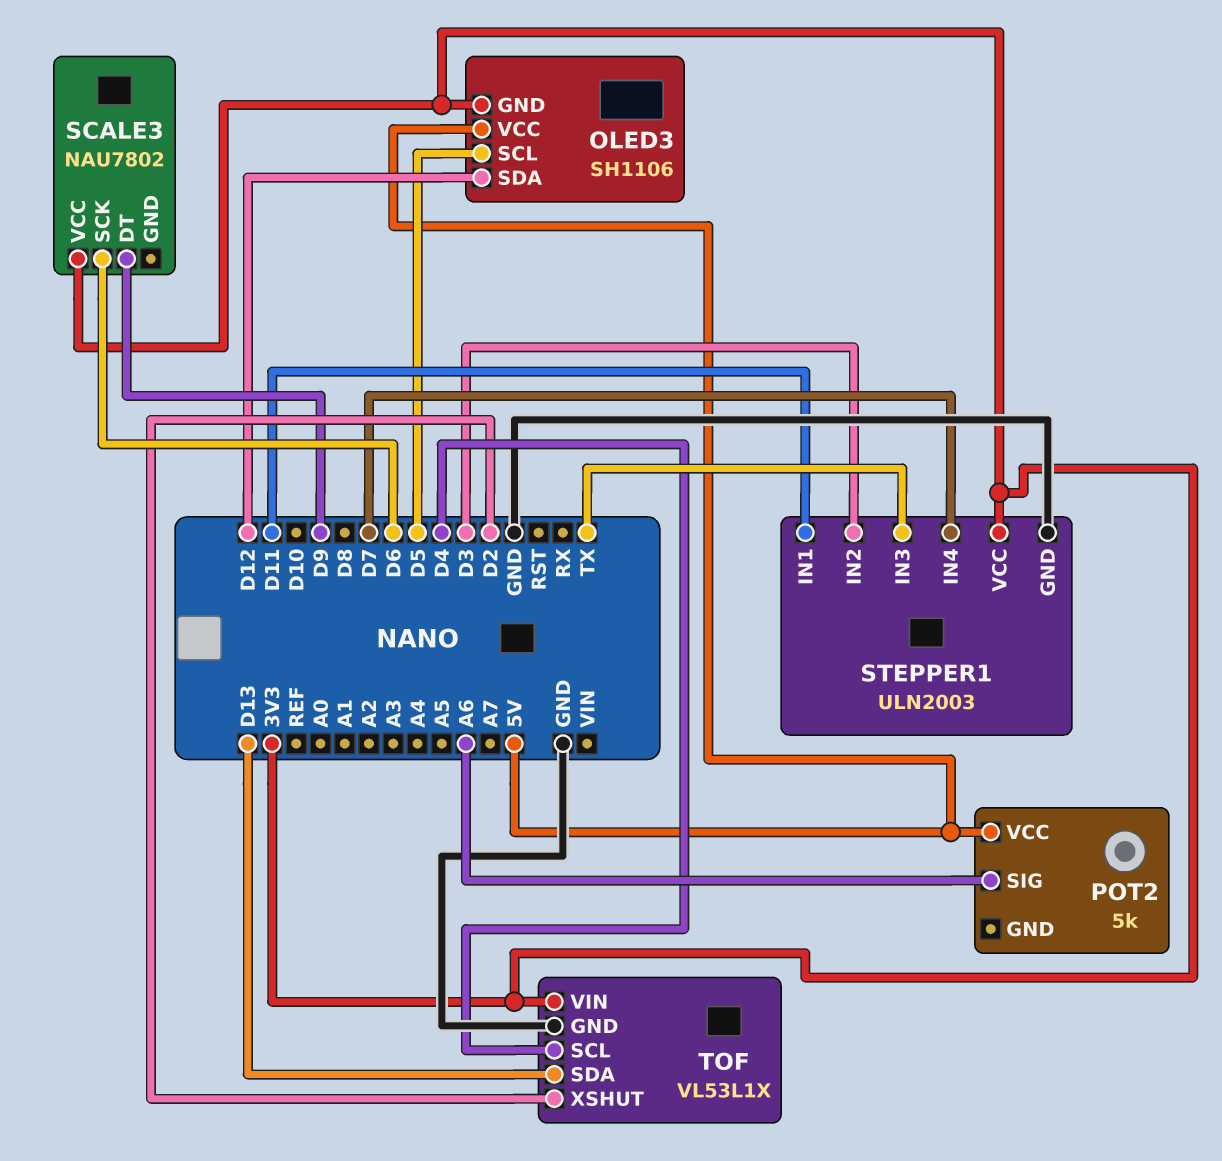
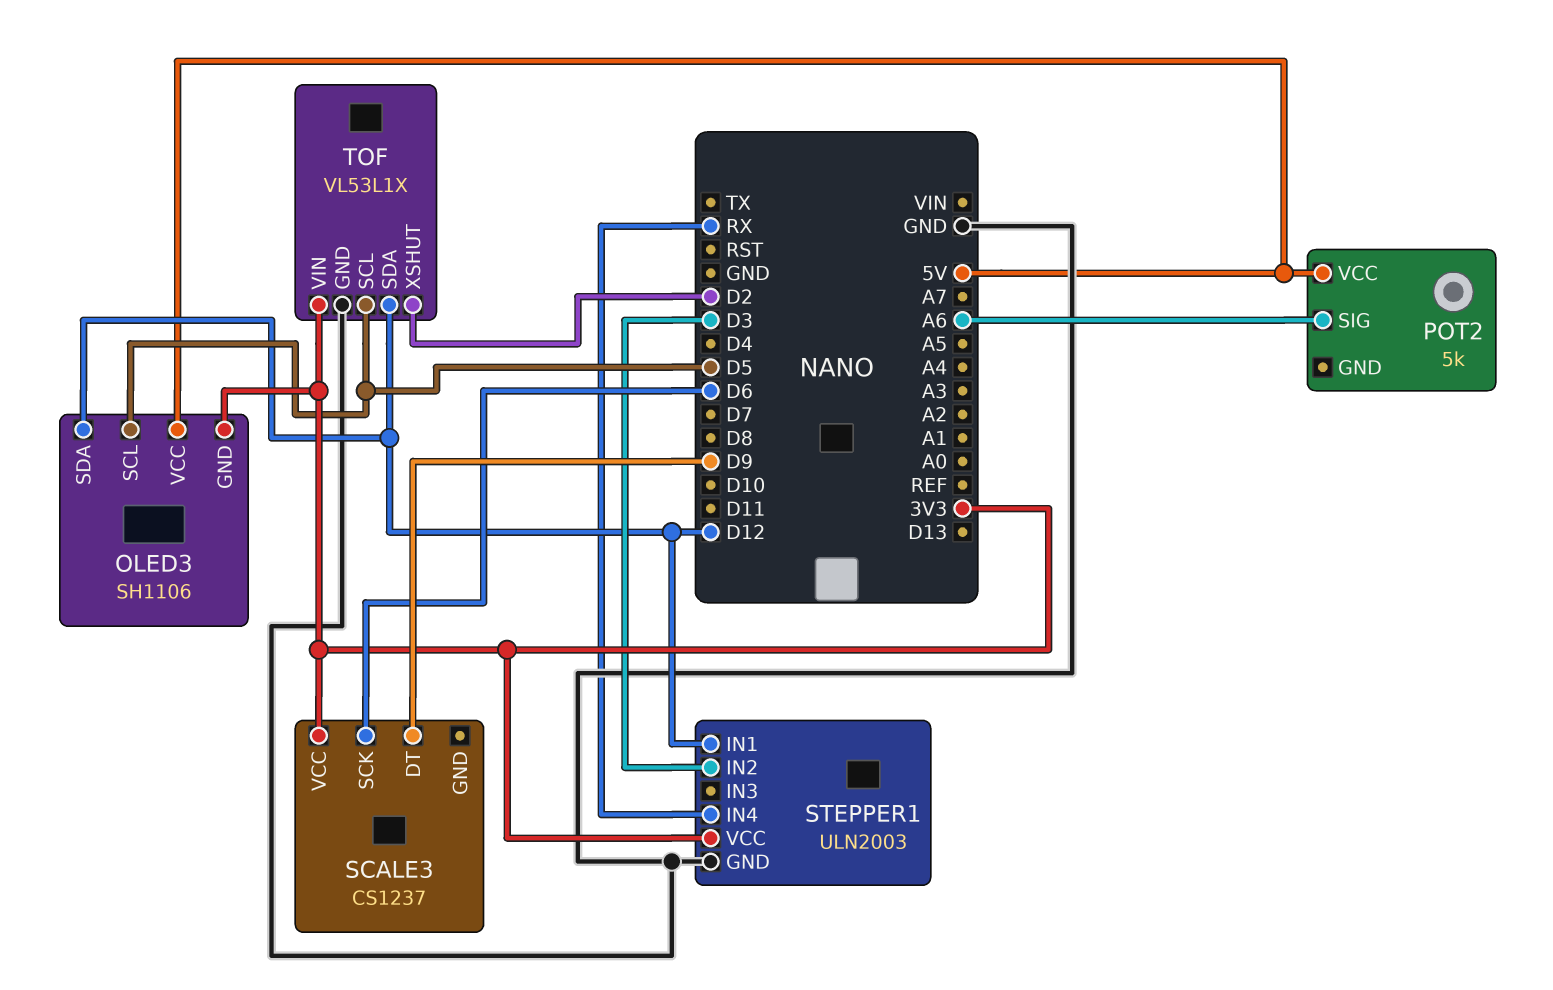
SCALE3: NAU7802 -> CS1237
STEPPER1 pin IN1: D11 -> D12
STEPPER1 pin IN3: TX -> none
STEPPER1 pin IN4: D7 -> RX
TOF pin SCL: D4 -> D5
TOF pin SDA: D13 -> D12

